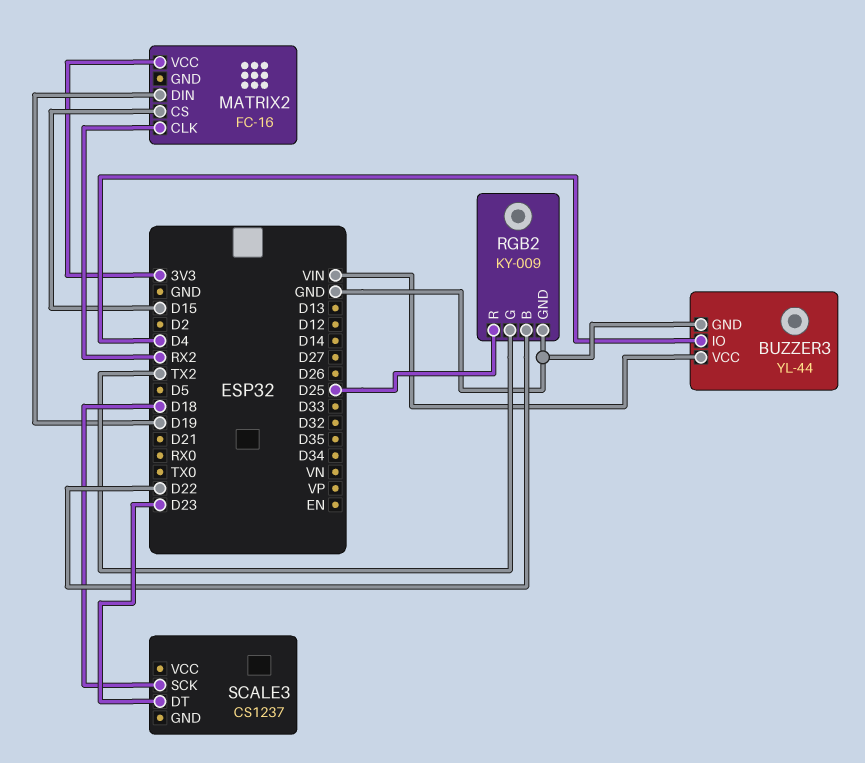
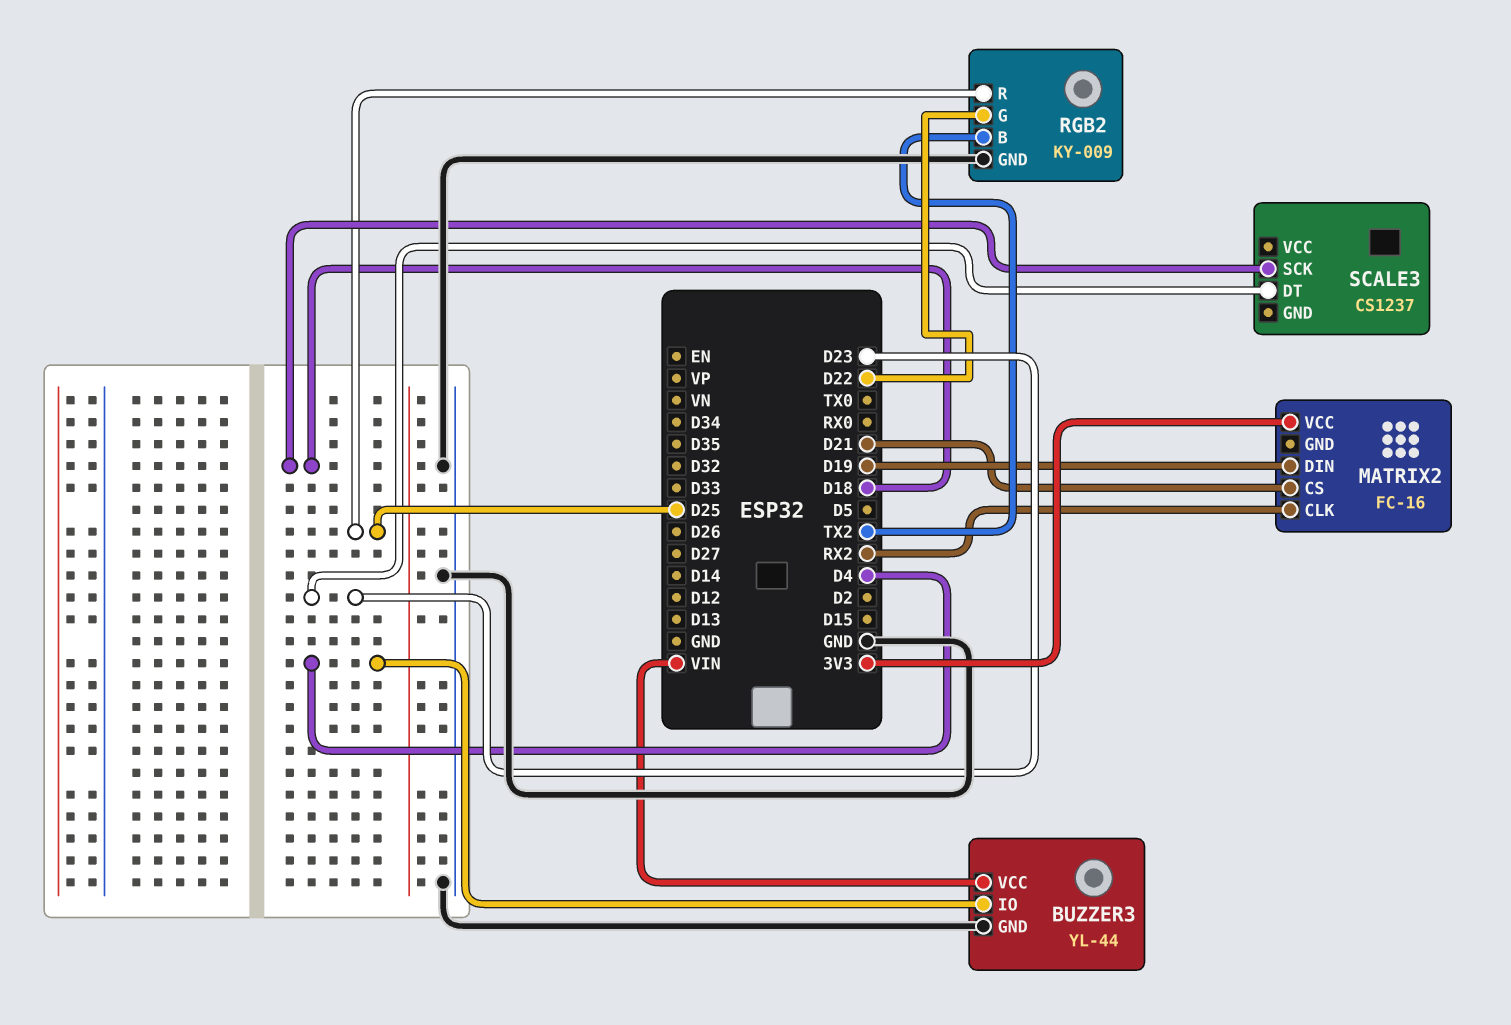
MATRIX2 pin CS: D15 -> D21
RGB2 pin B: D22 -> TX2
RGB2 pin G: TX2 -> D22

